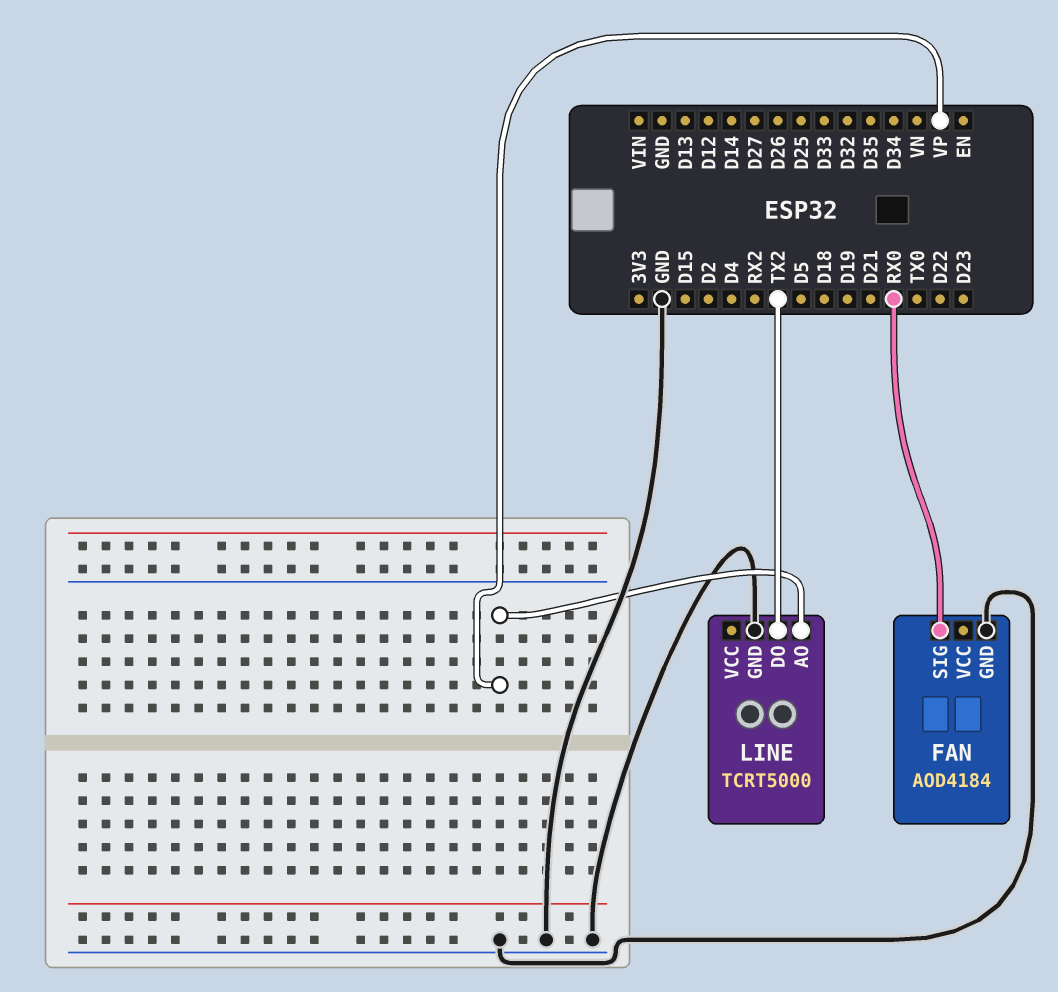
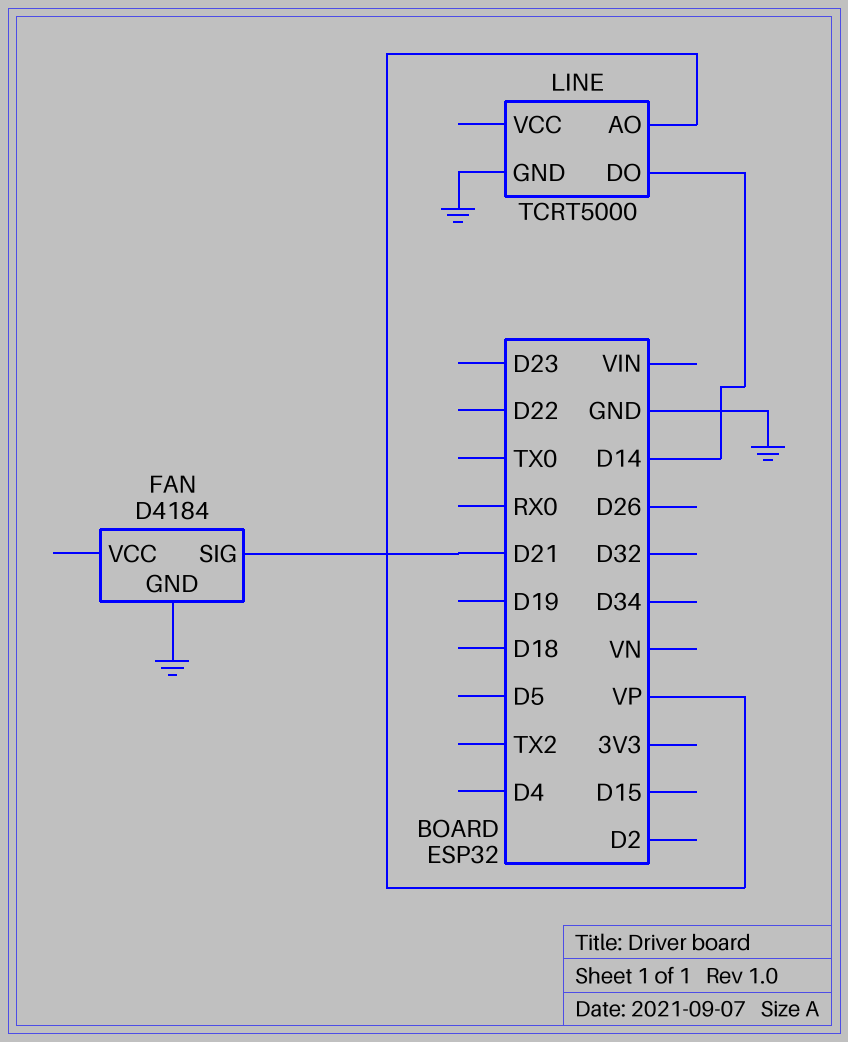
FAN: AOD4184 -> D4184
FAN pin SIG: RX0 -> D21
LINE pin DO: TX2 -> D14

